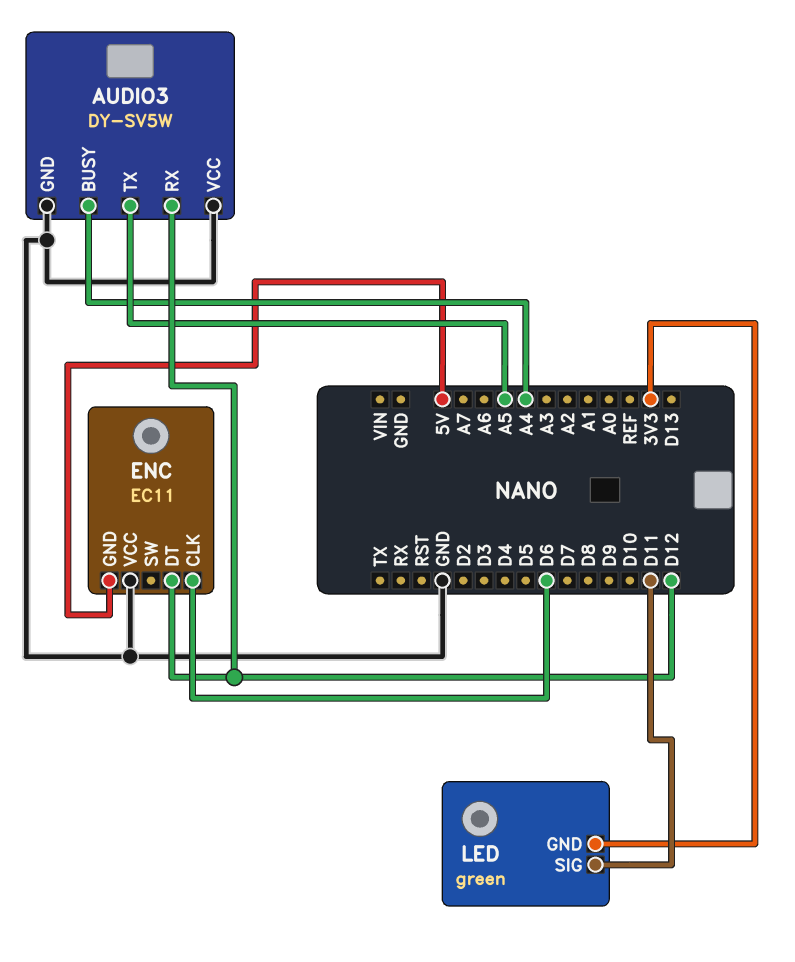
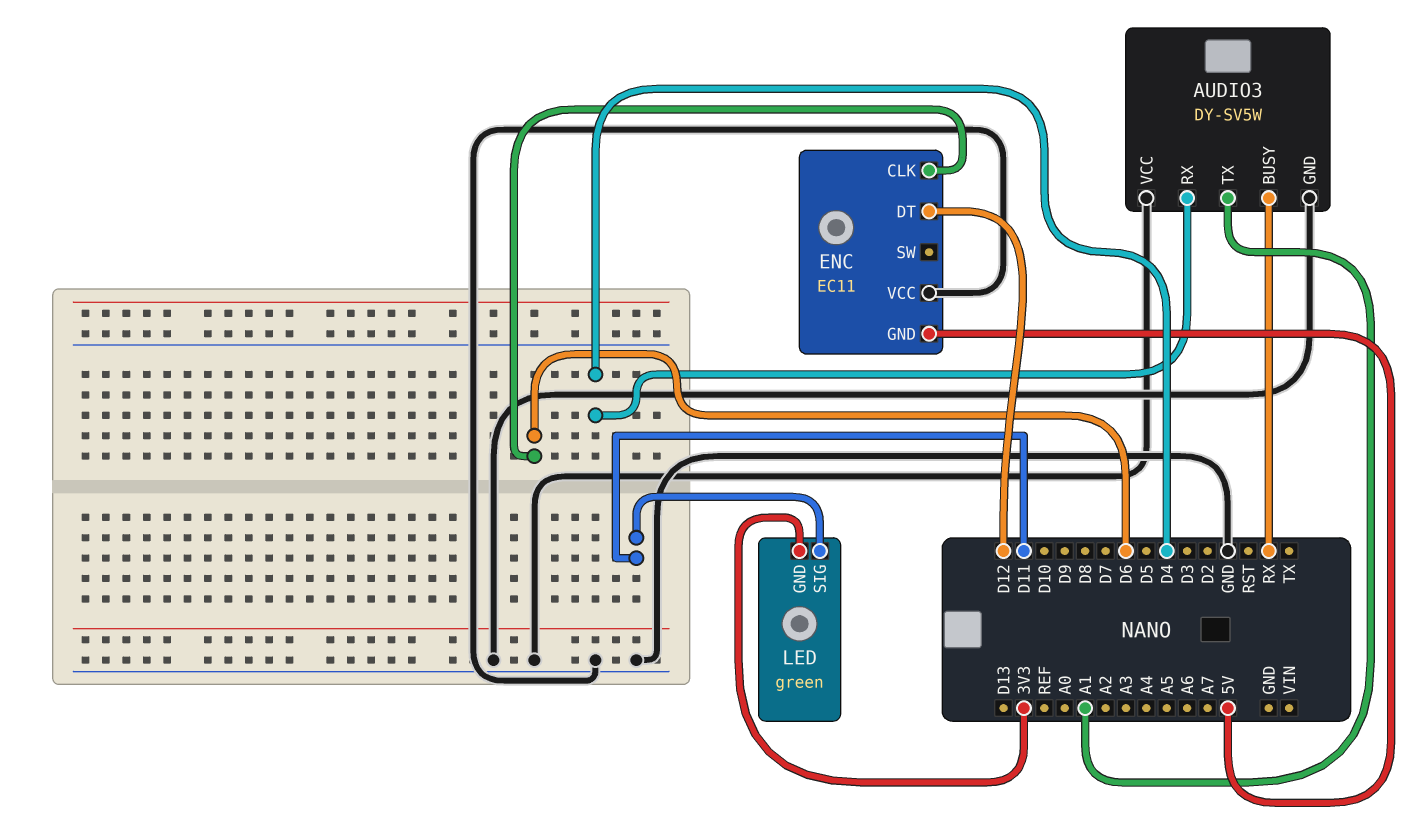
AUDIO3 pin BUSY: A4 -> RX
AUDIO3 pin RX: D12 -> D4
AUDIO3 pin TX: A5 -> A1

